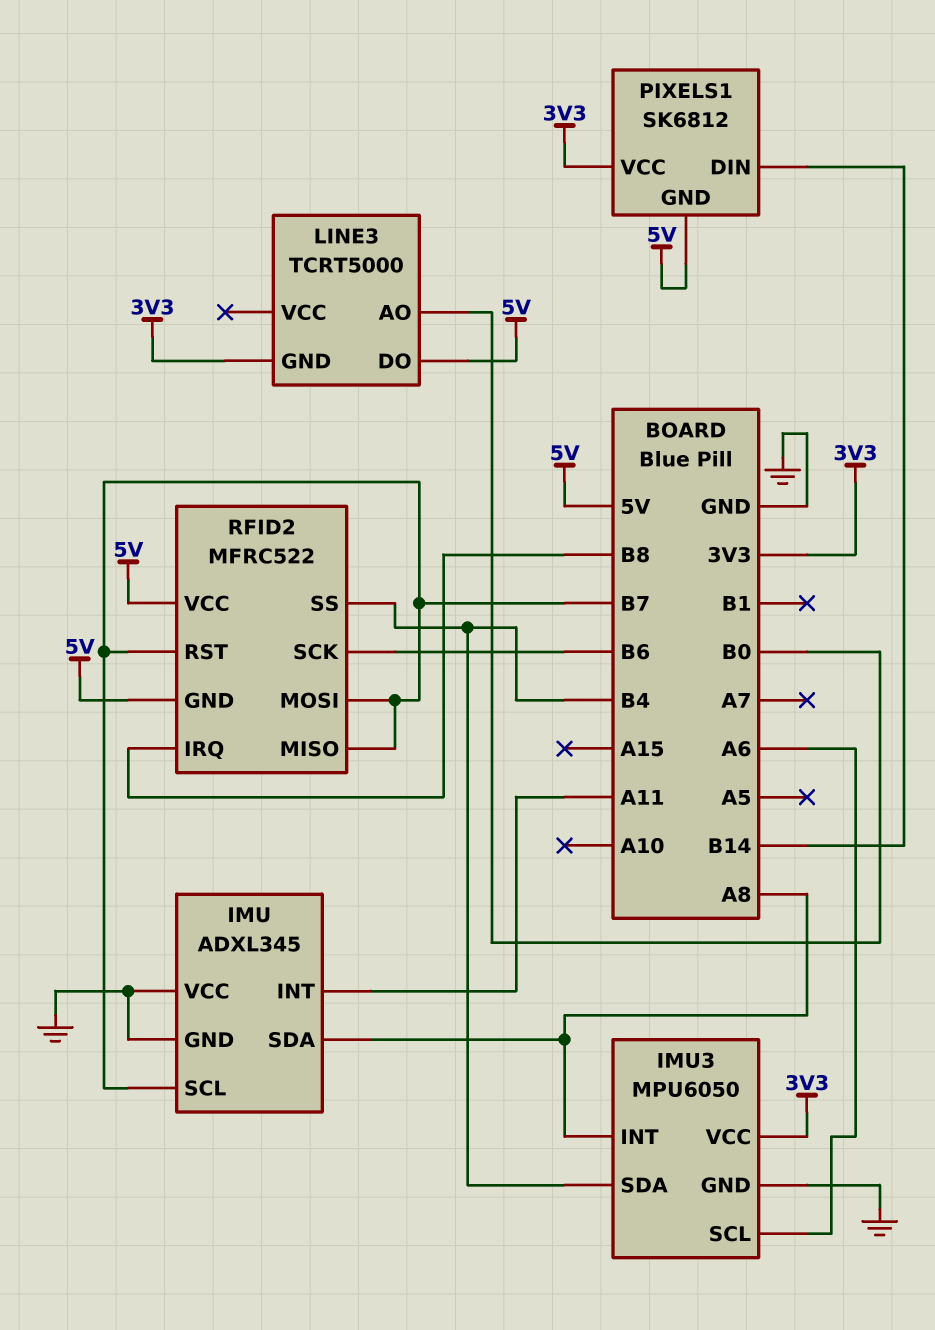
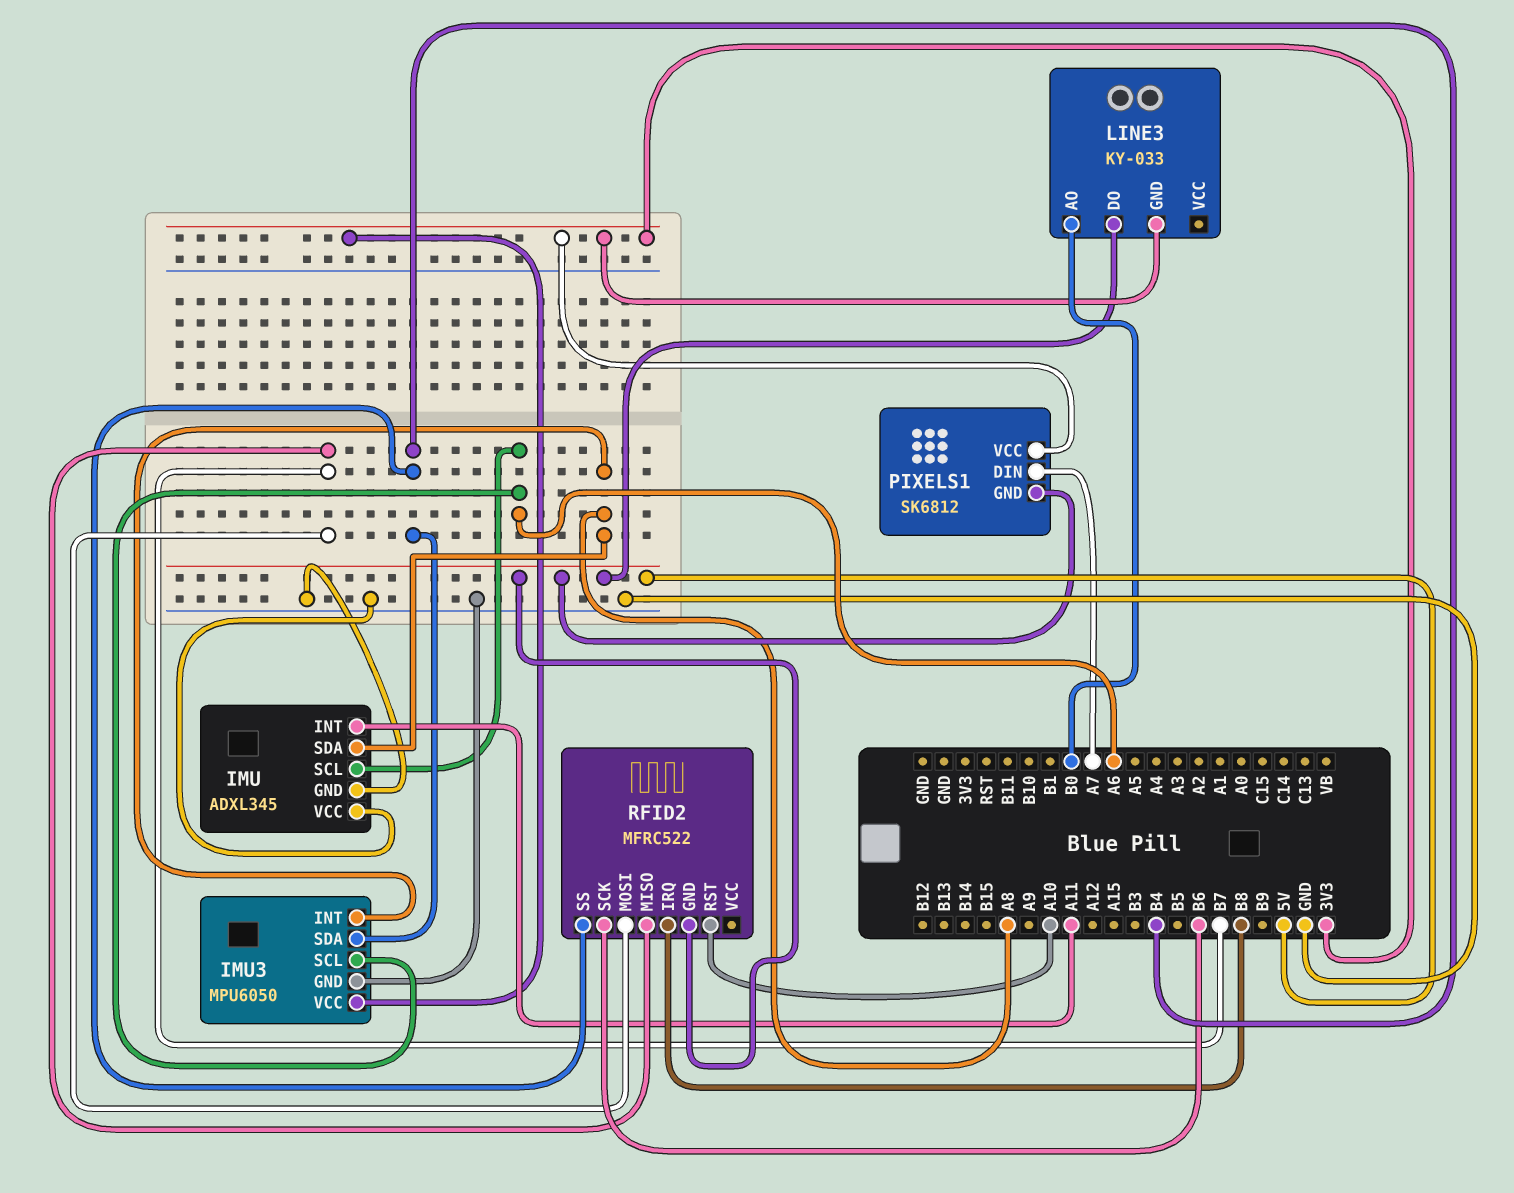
IMU pin SCL: B7 -> A6
LINE3: TCRT5000 -> KY-033
PIXELS1 pin DIN: B14 -> A7
RFID2 pin RST: B7 -> A10
RFID2 pin VCC: 5V -> none

